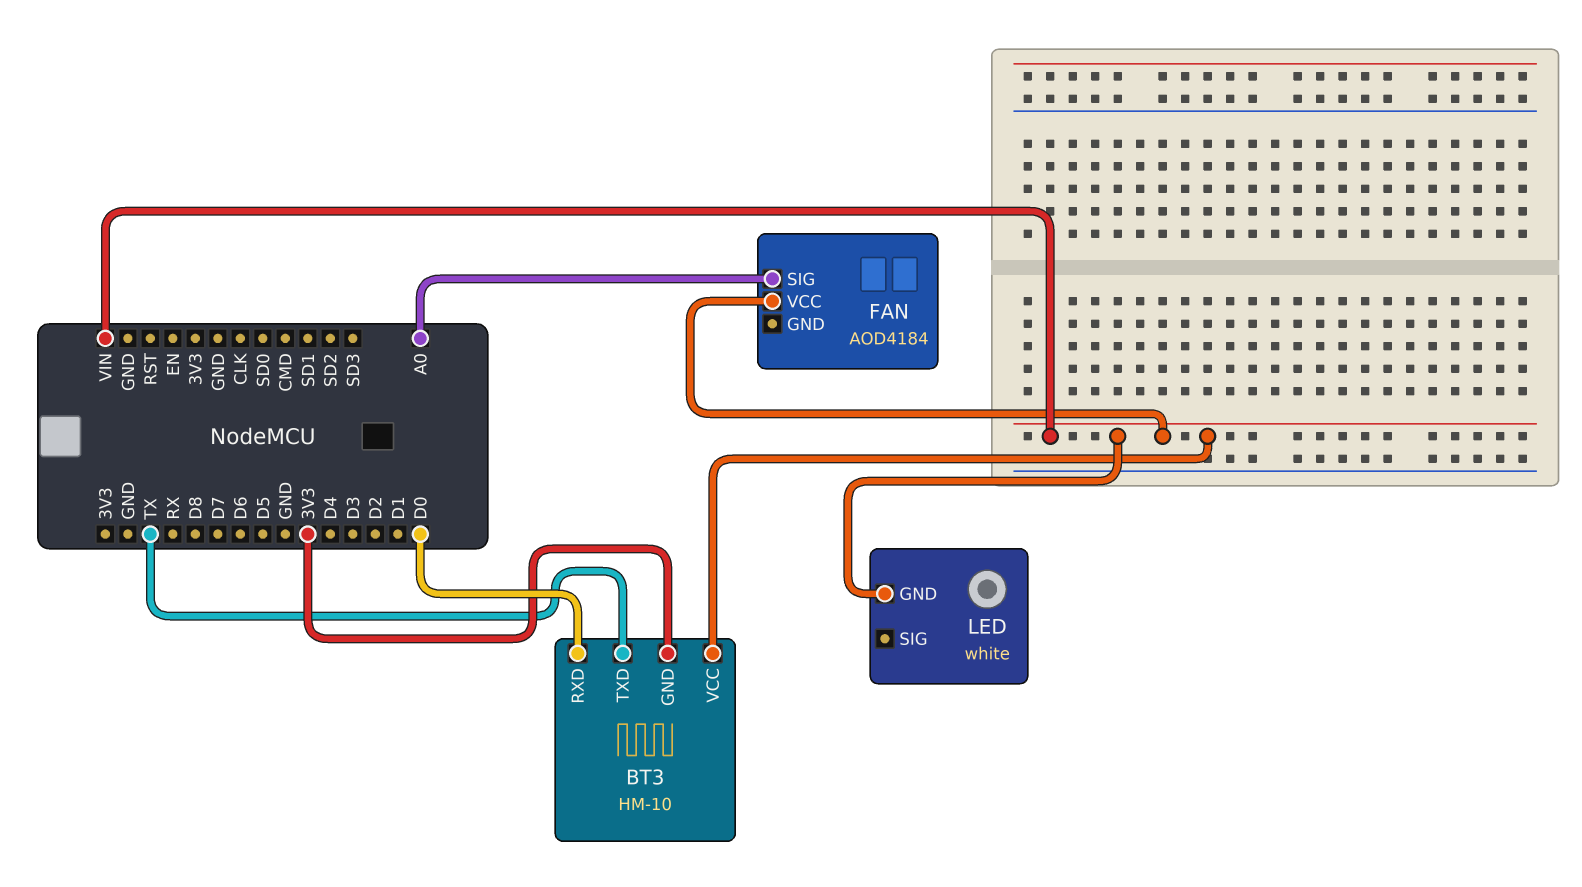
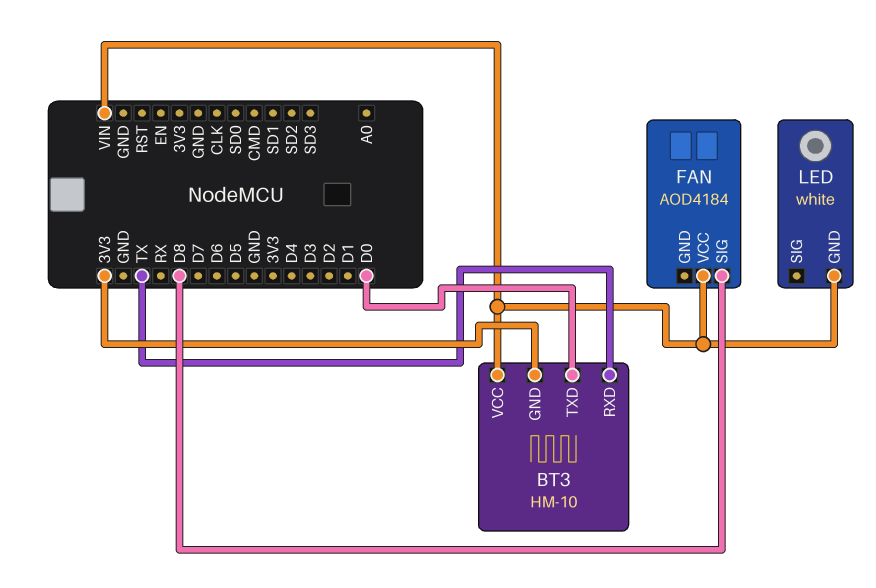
BT3 pin RXD: D0 -> TX
BT3 pin TXD: TX -> D0
FAN pin SIG: A0 -> D8

